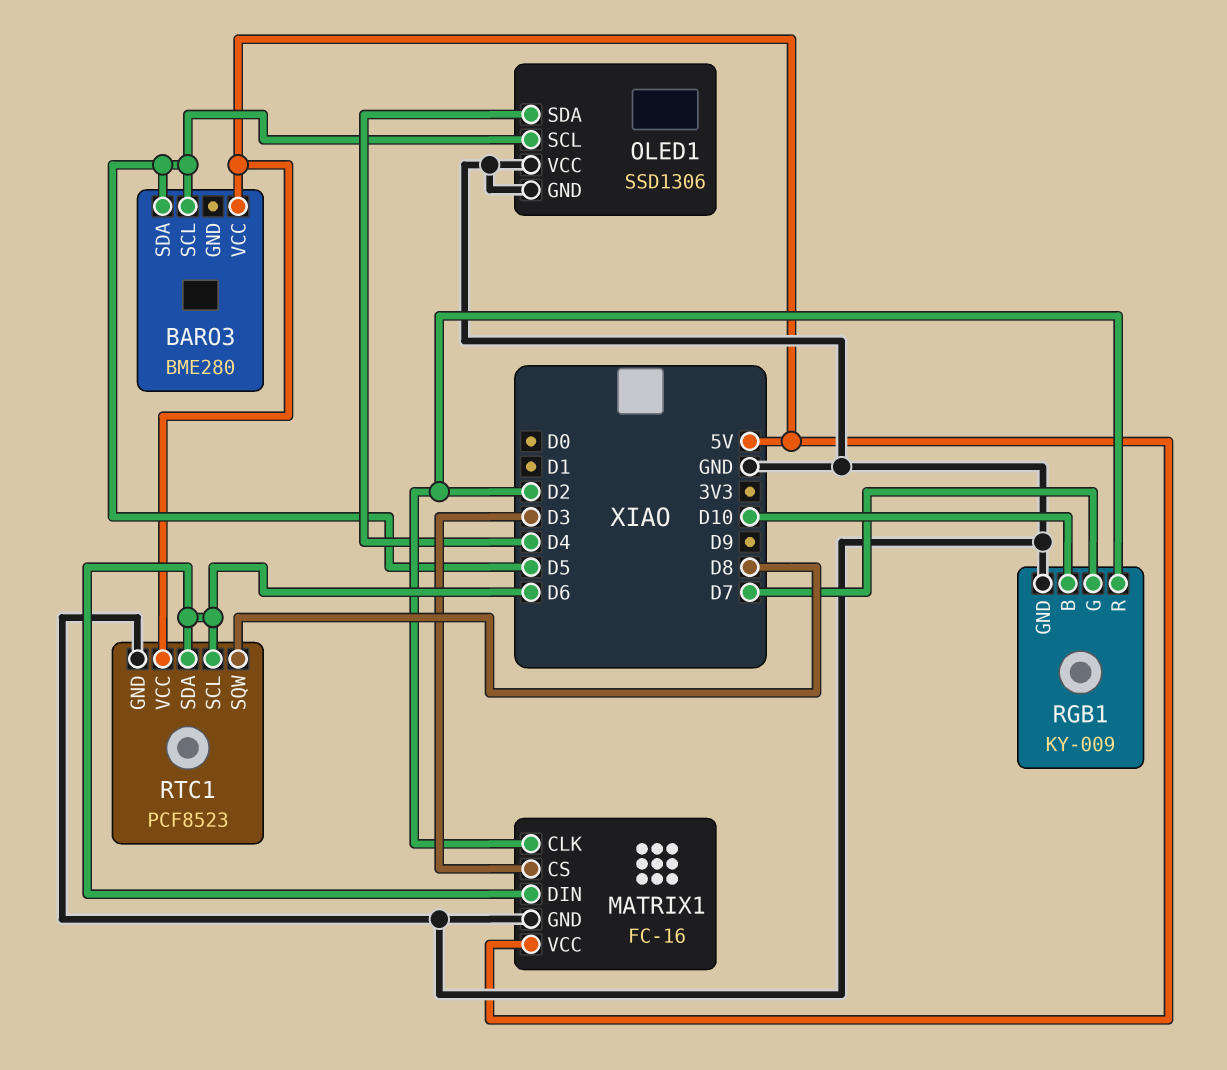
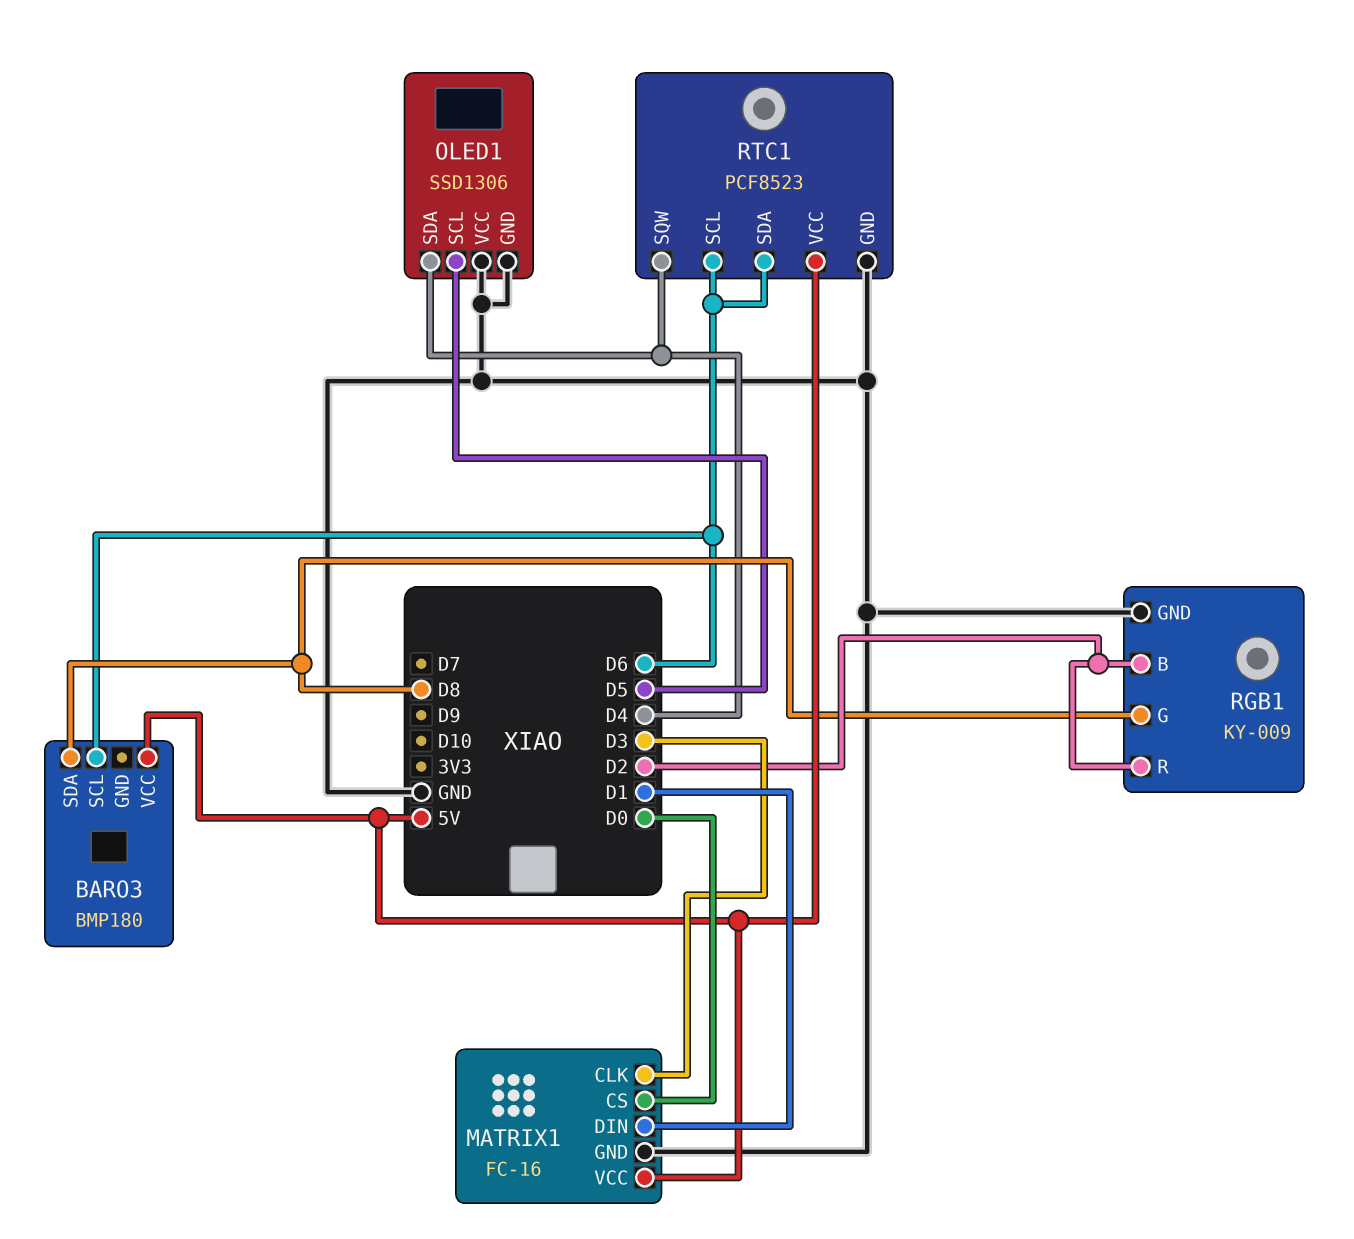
BARO3: BME280 -> BMP180
BARO3 pin SCL: D5 -> D6
BARO3 pin SDA: D5 -> D8
MATRIX1 pin CLK: D2 -> D3
MATRIX1 pin CS: D3 -> D0
MATRIX1 pin DIN: D6 -> D1
RGB1 pin B: D10 -> D2
RGB1 pin G: D7 -> D8
RTC1 pin SQW: D8 -> D4

